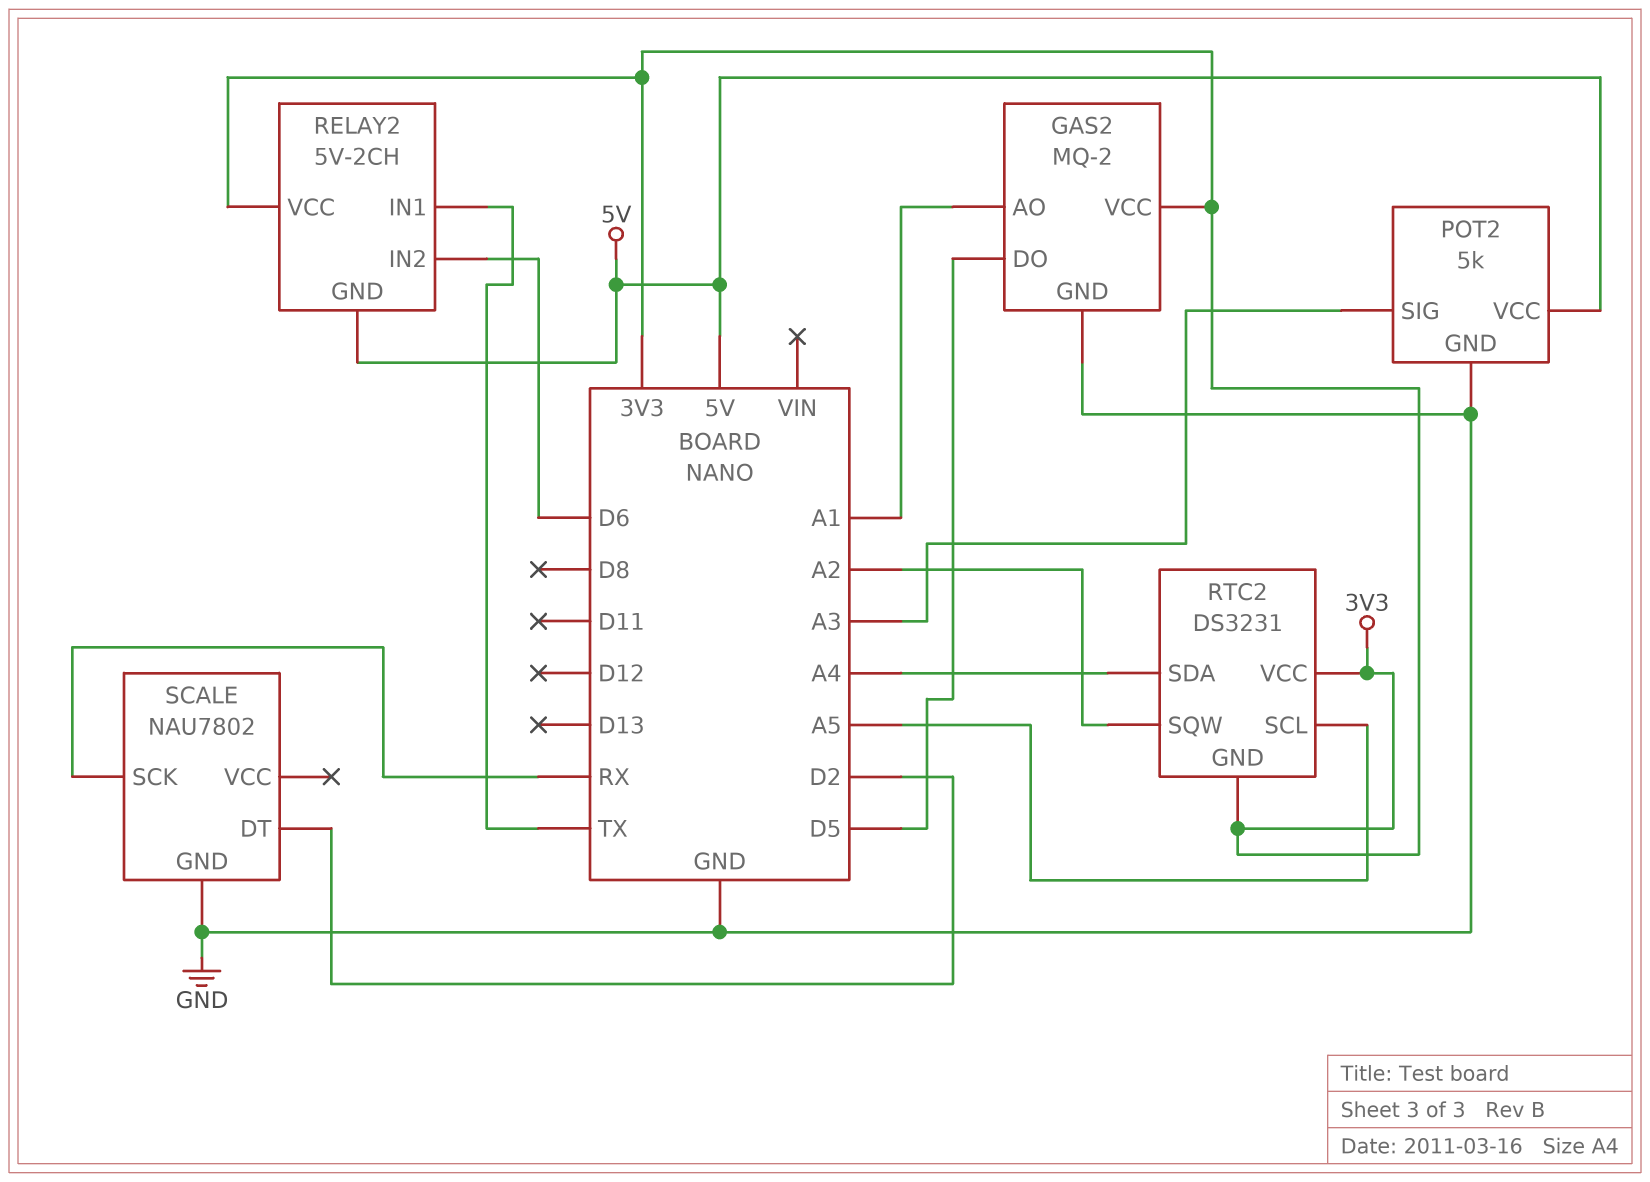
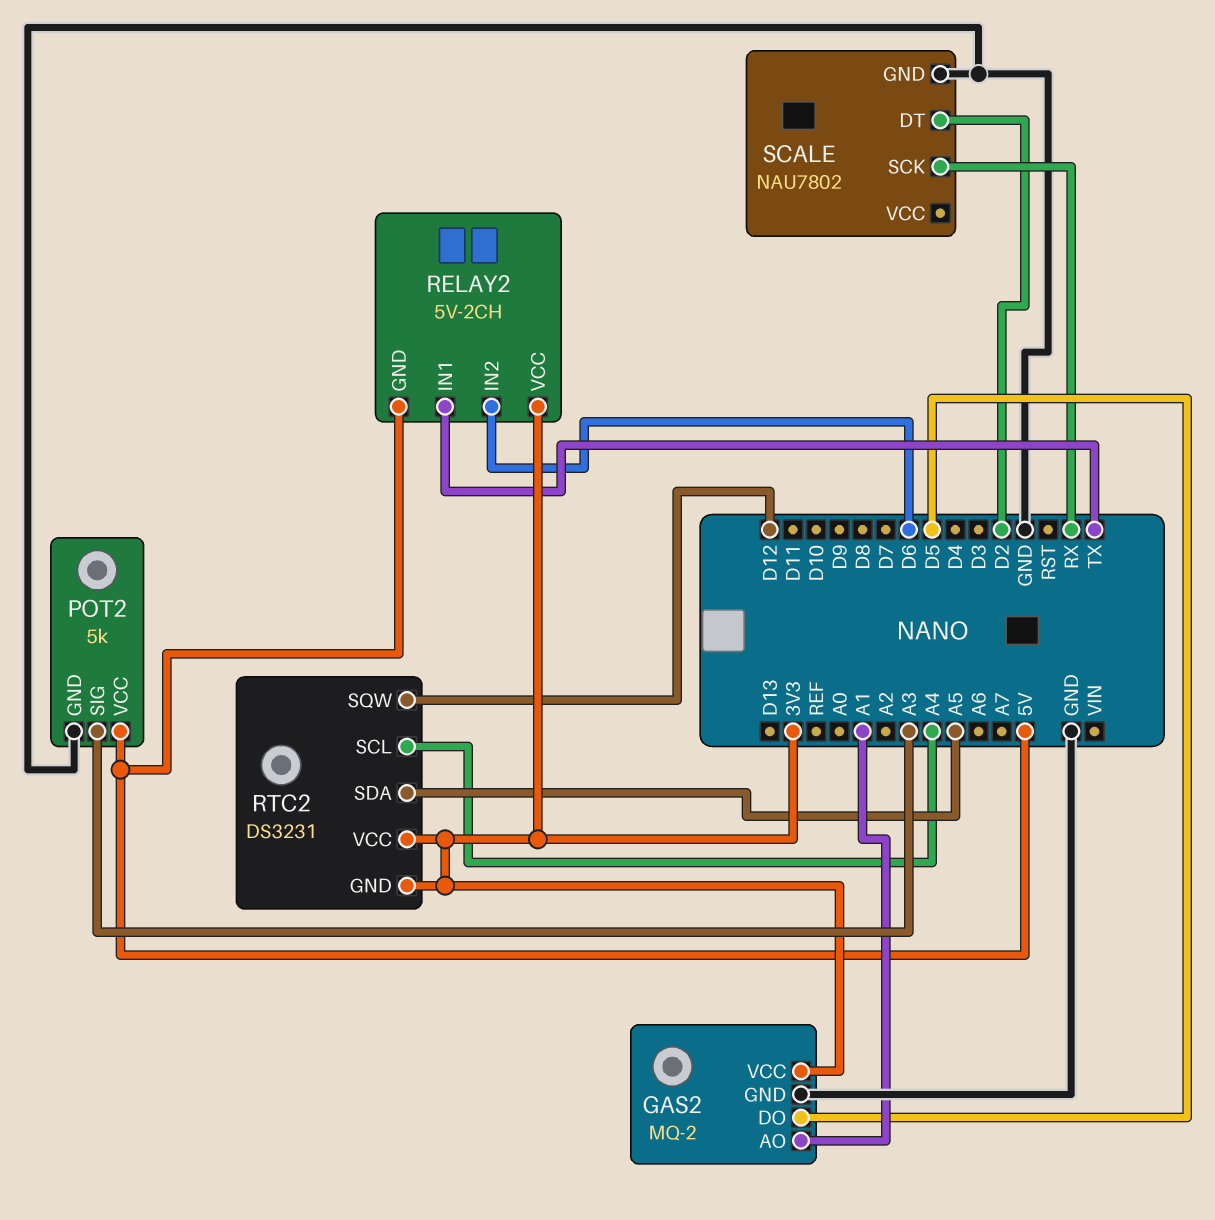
RTC2 pin SCL: A5 -> A4
RTC2 pin SDA: A4 -> A5
RTC2 pin SQW: A2 -> D12

